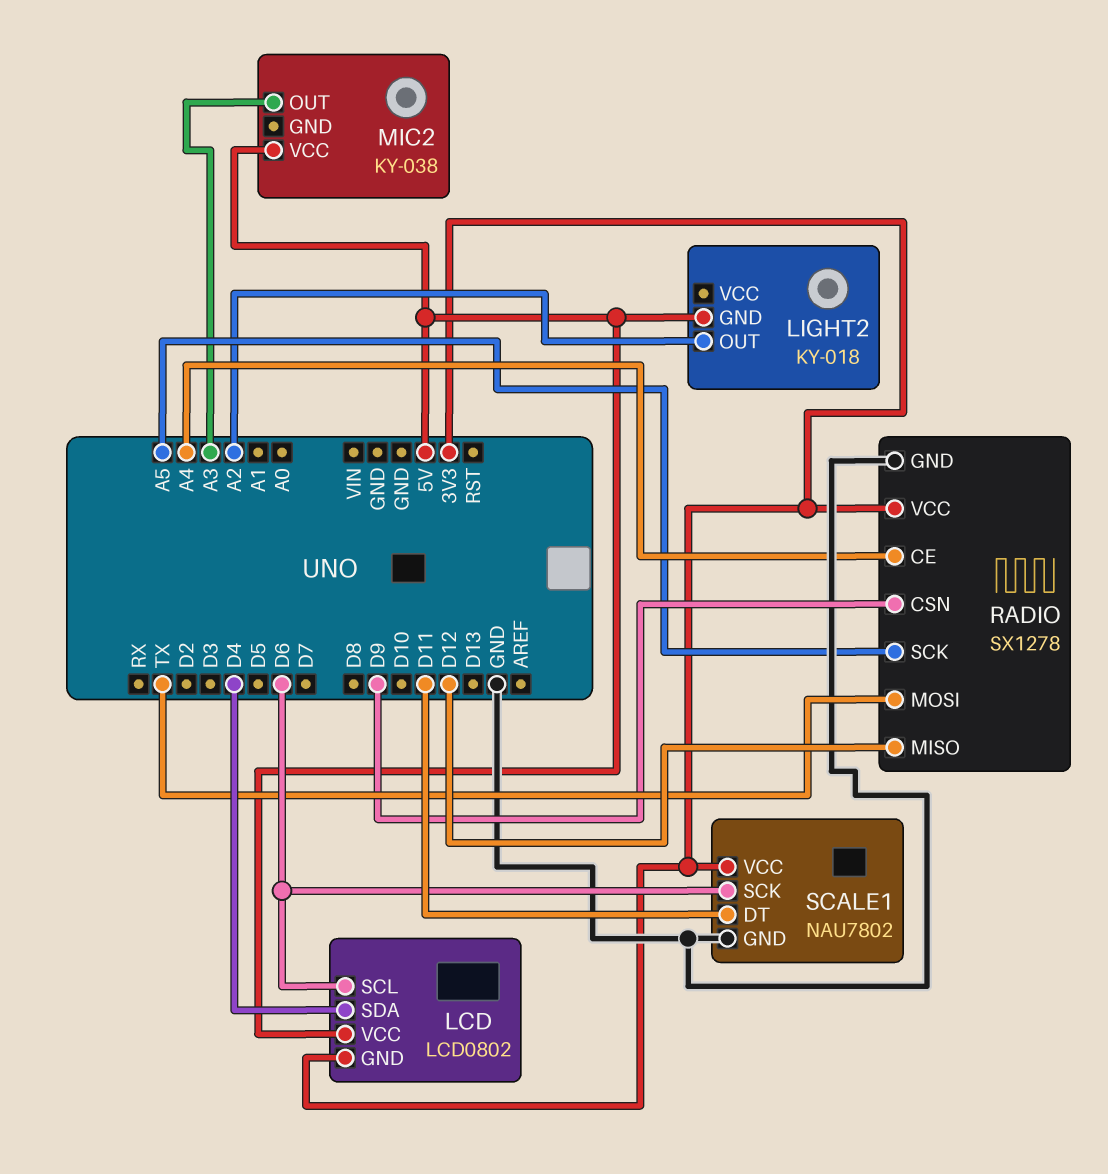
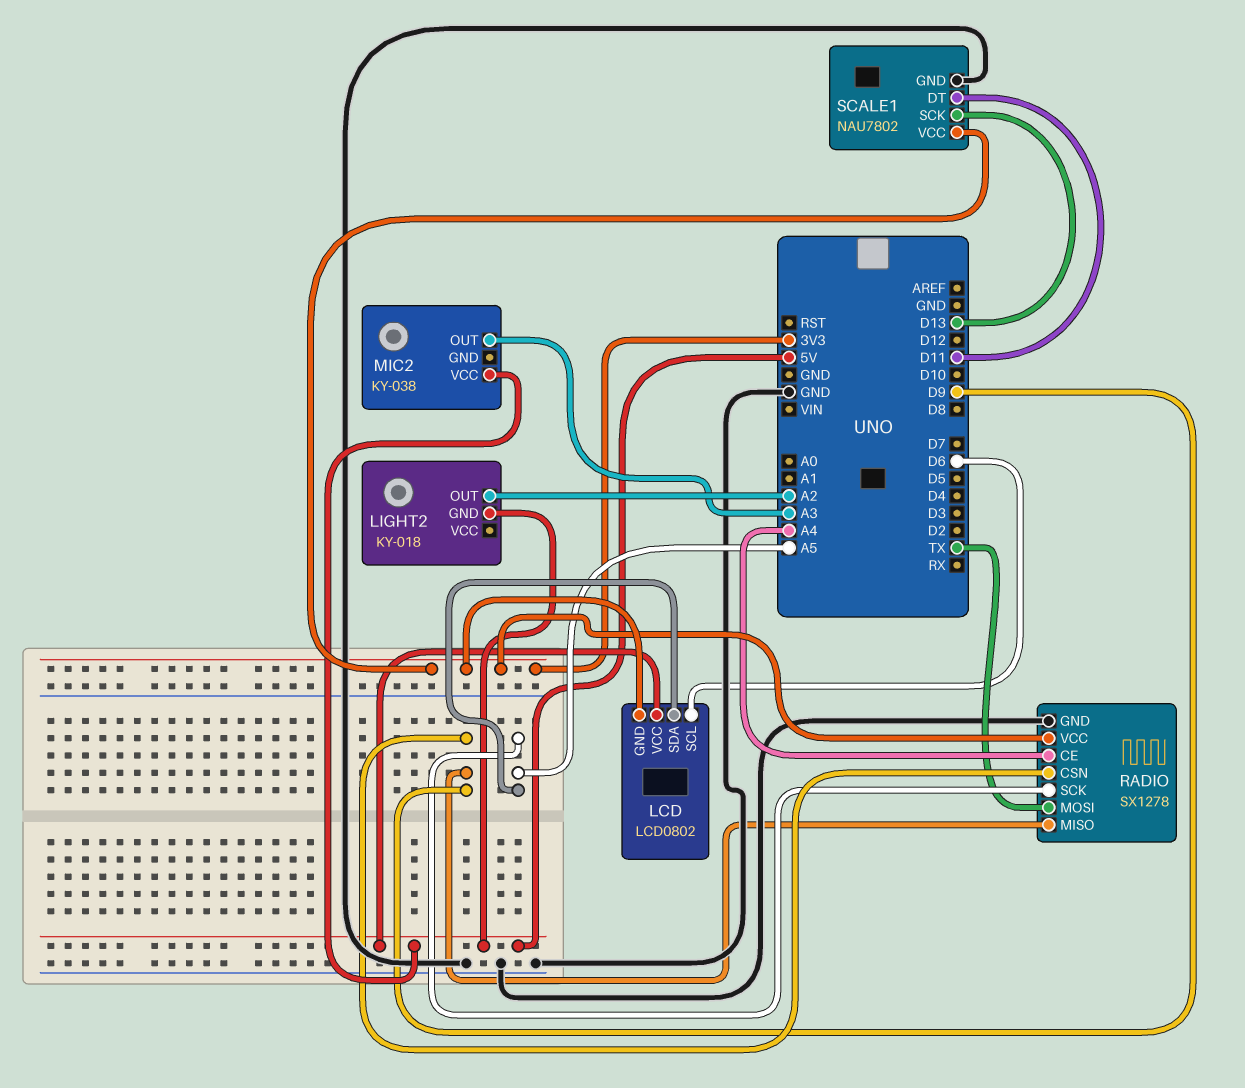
LCD pin SDA: D4 -> A5
RADIO pin MISO: D12 -> D9
SCALE1 pin SCK: D6 -> D13

